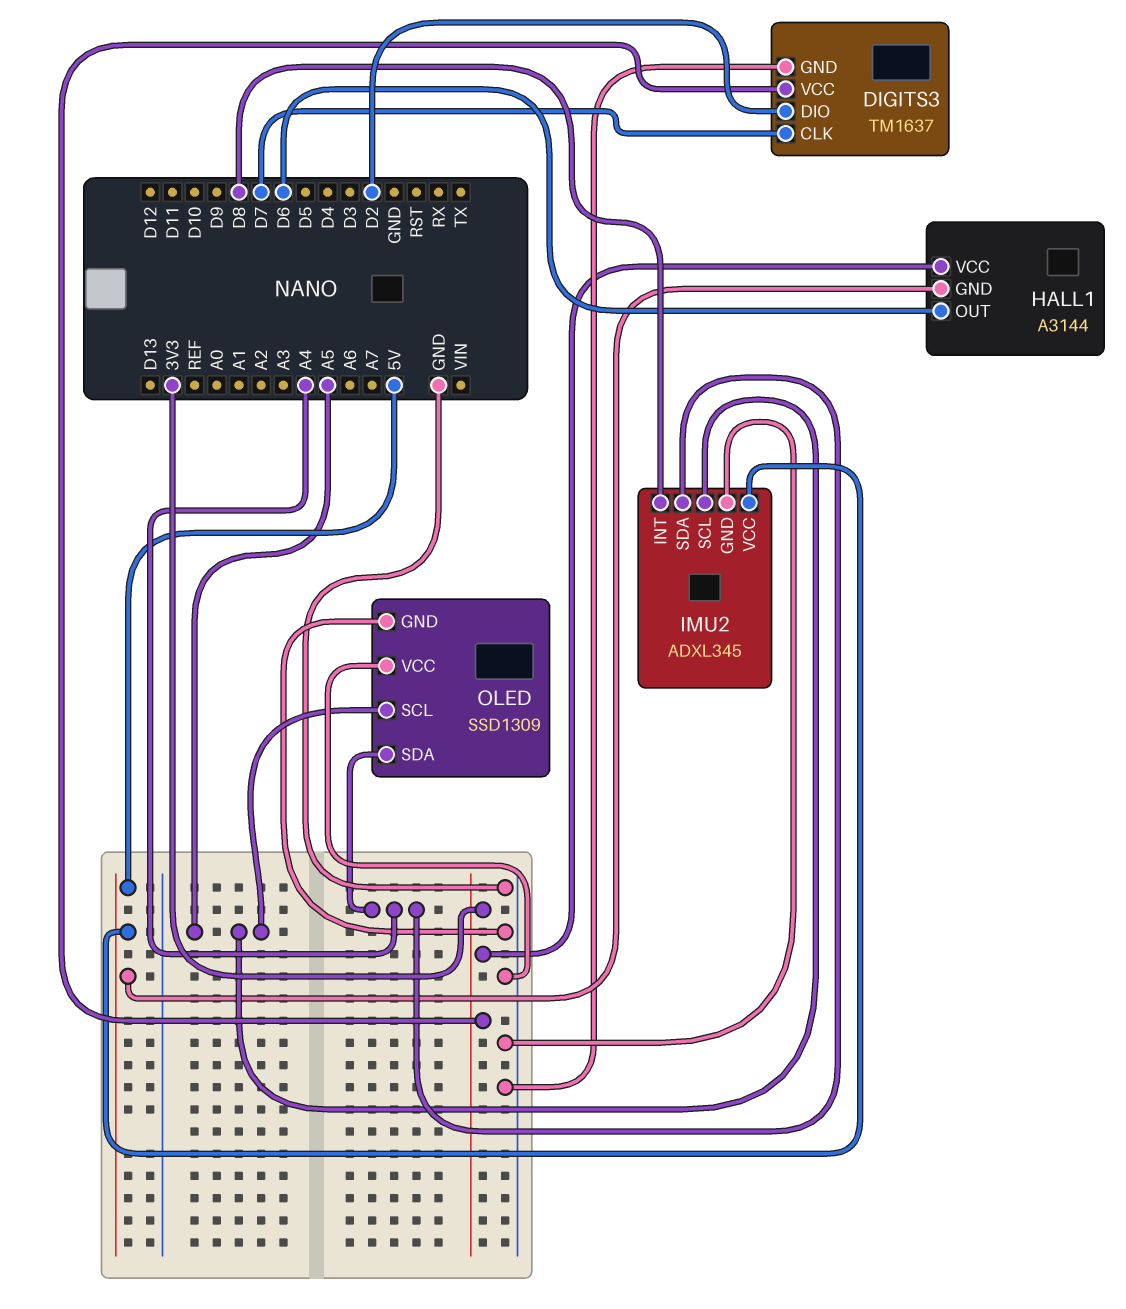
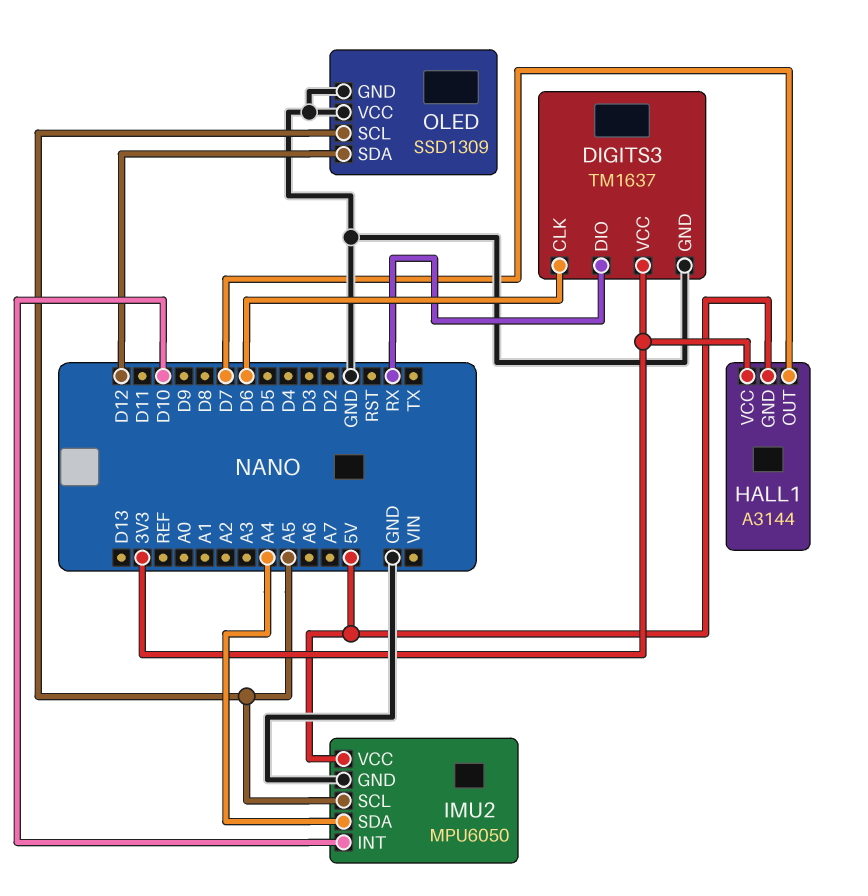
DIGITS3 pin CLK: D7 -> D6
DIGITS3 pin DIO: D2 -> RX
HALL1 pin OUT: D6 -> D7
IMU2: ADXL345 -> MPU6050
IMU2 pin INT: D8 -> D10
OLED pin SDA: A4 -> D12

